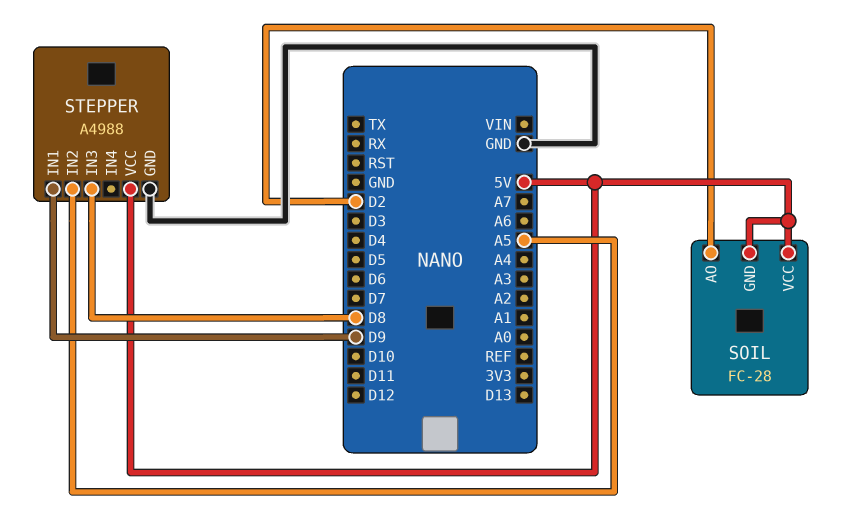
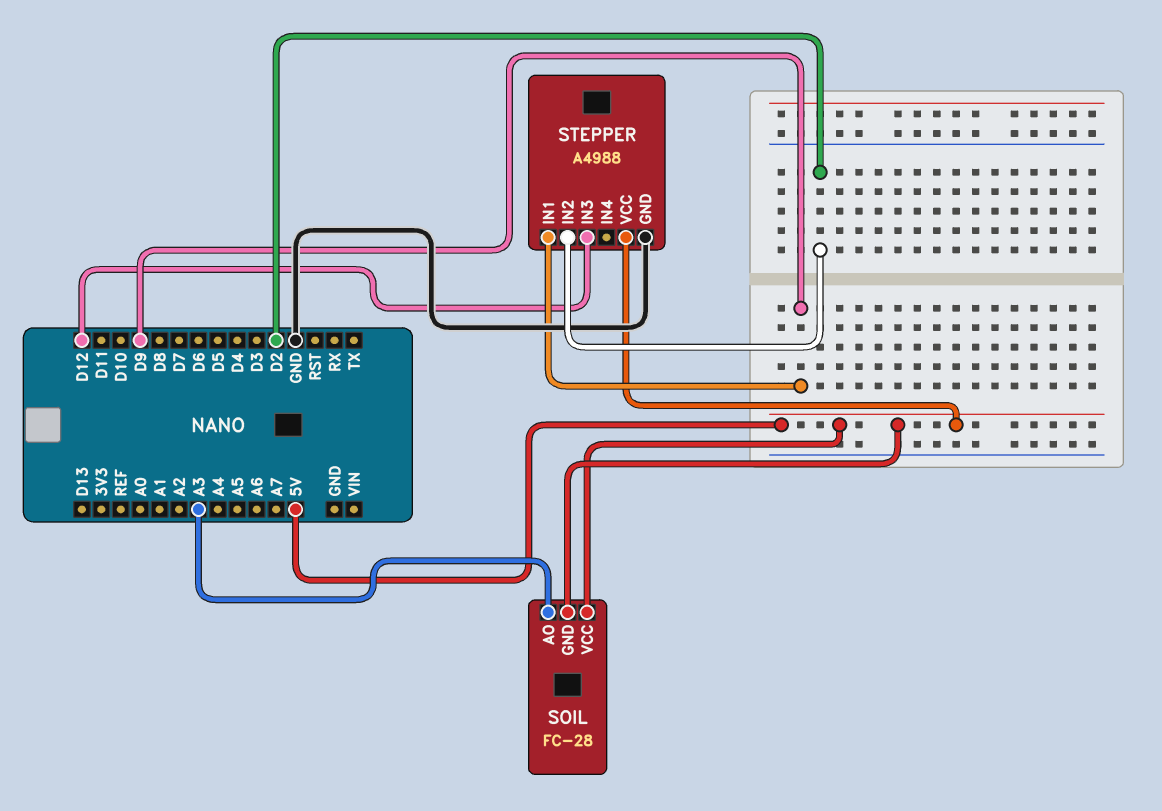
SOIL pin AO: D2 -> A3
STEPPER pin IN2: A5 -> D2
STEPPER pin IN3: D8 -> D12

